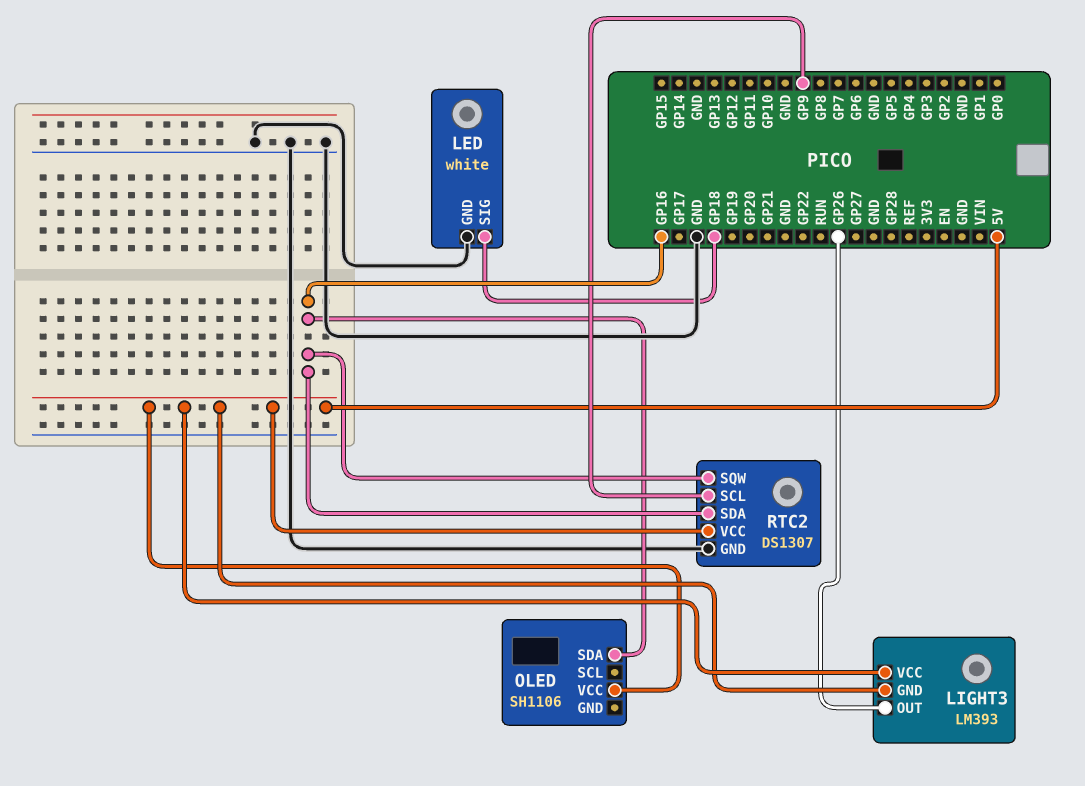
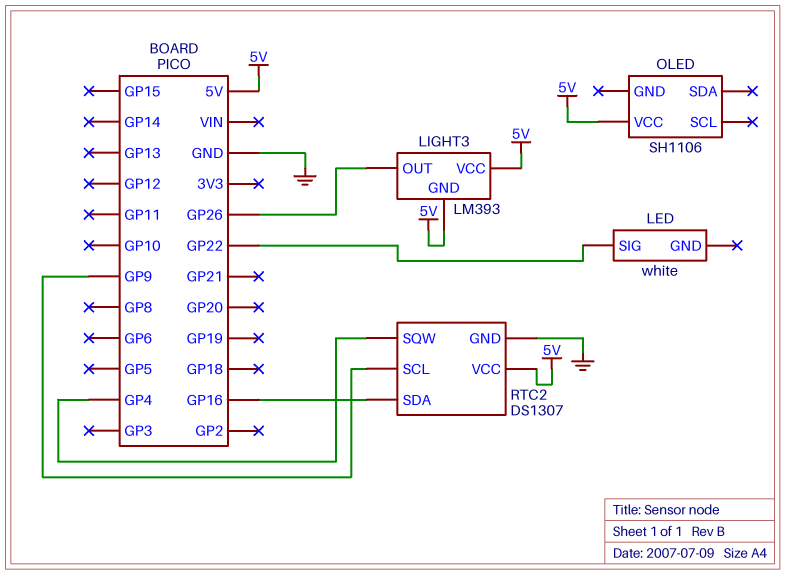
LED pin GND: GND -> none
LED pin SIG: GP18 -> GP22
OLED pin SDA: GP16 -> none
RTC2 pin SQW: GP16 -> GP4

